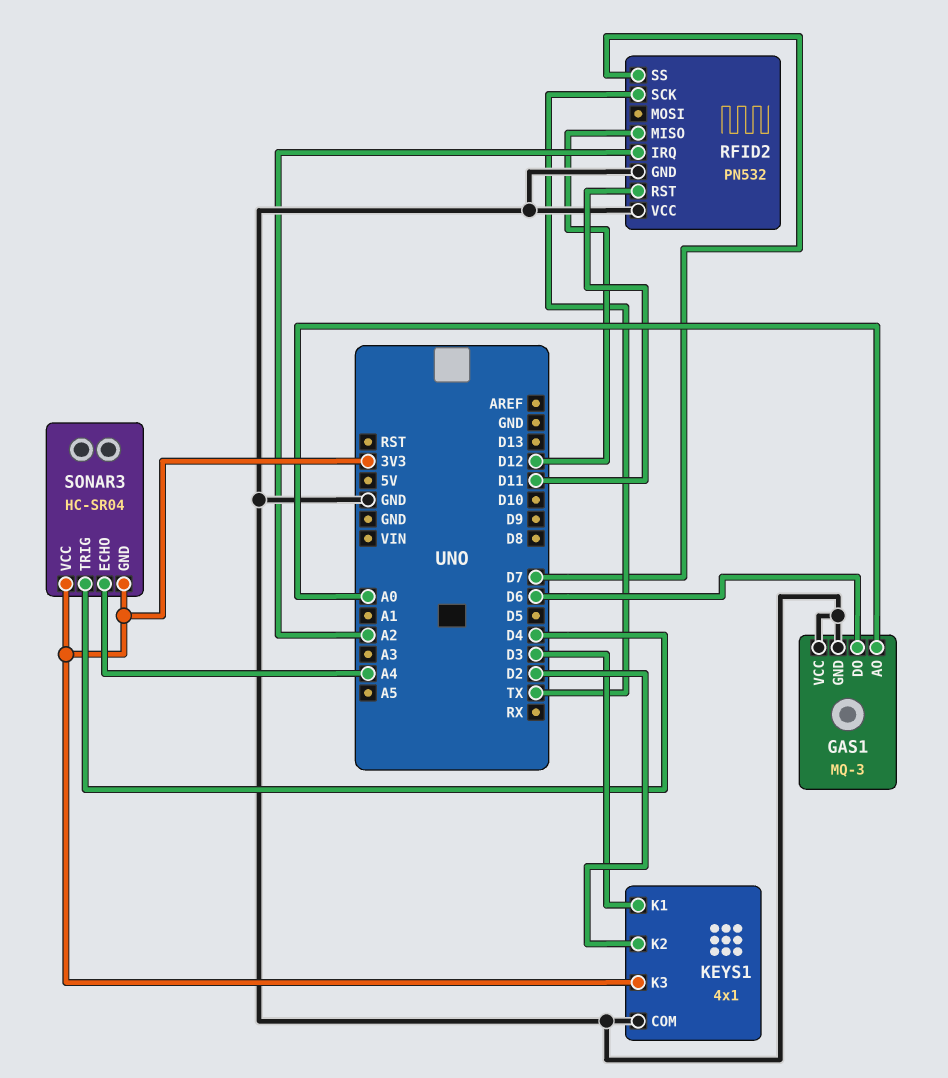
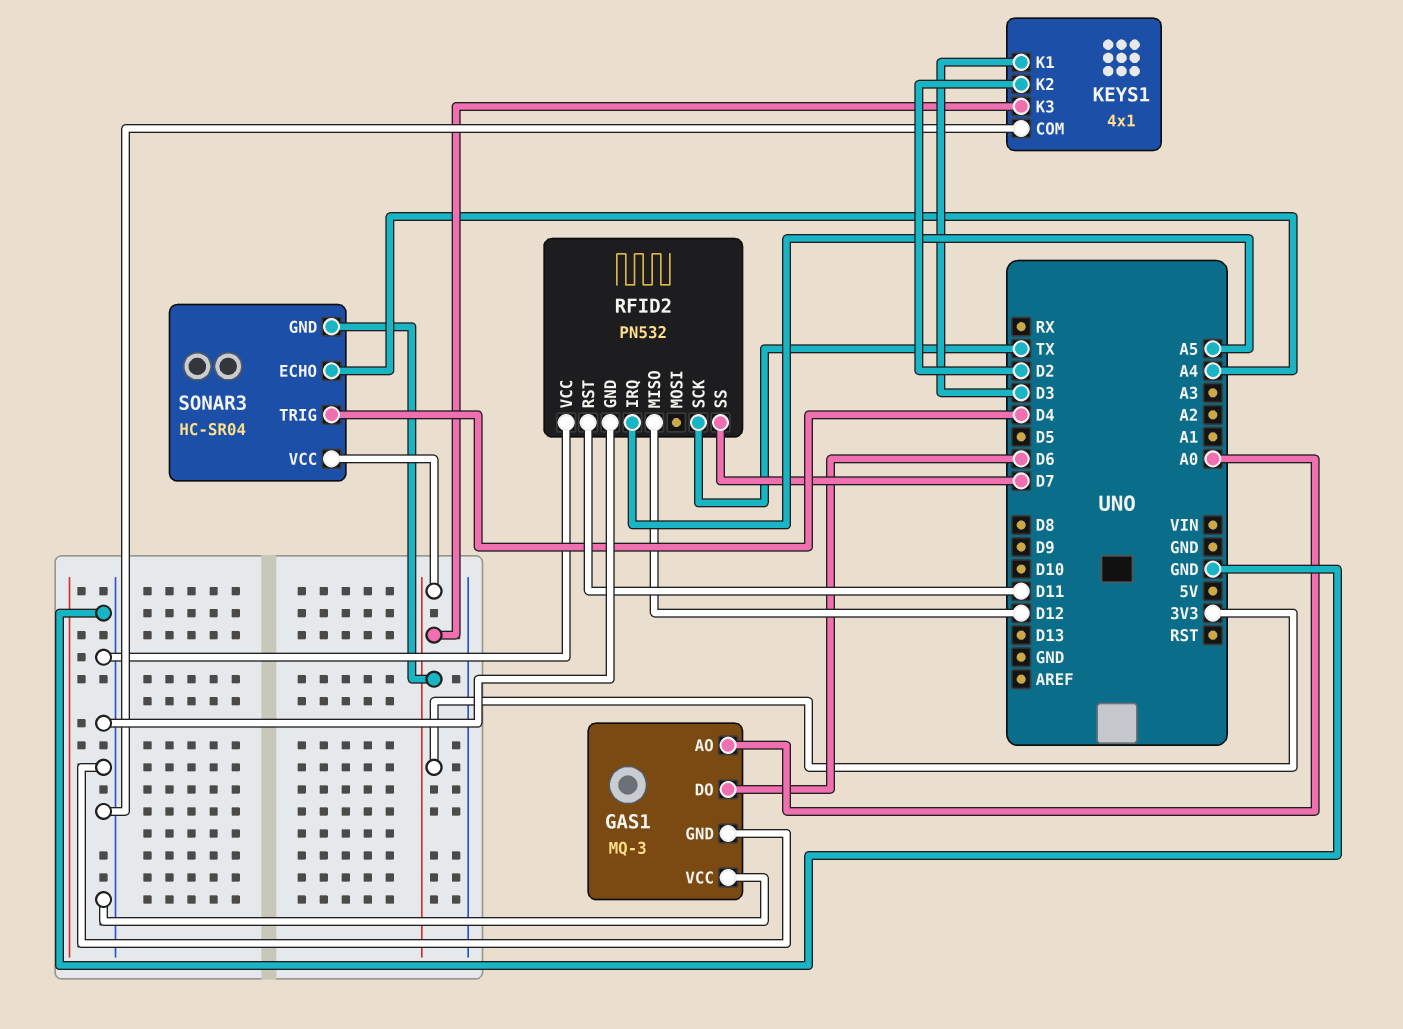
RFID2 pin IRQ: A2 -> A5

